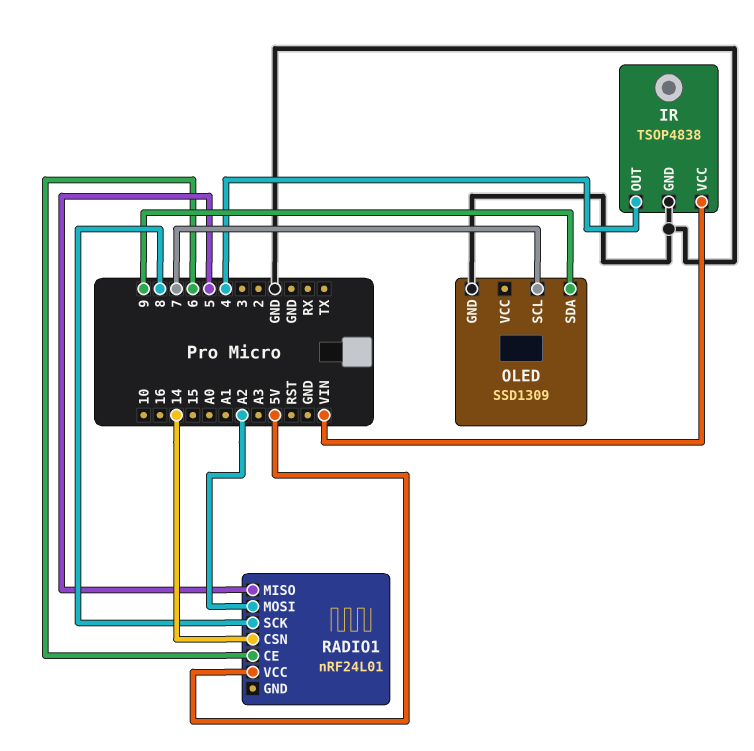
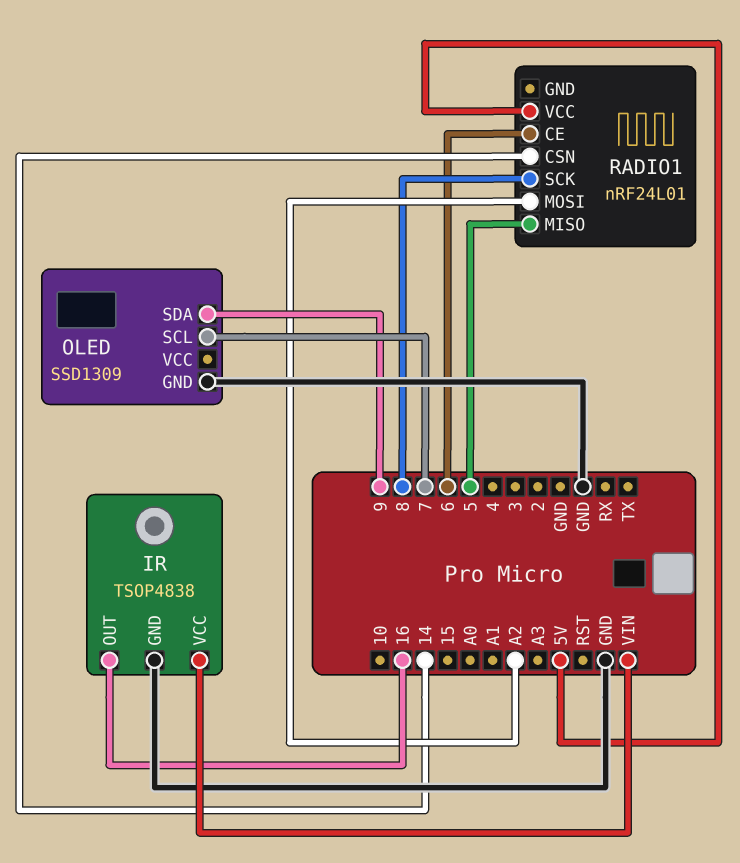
IR pin OUT: 4 -> 16

